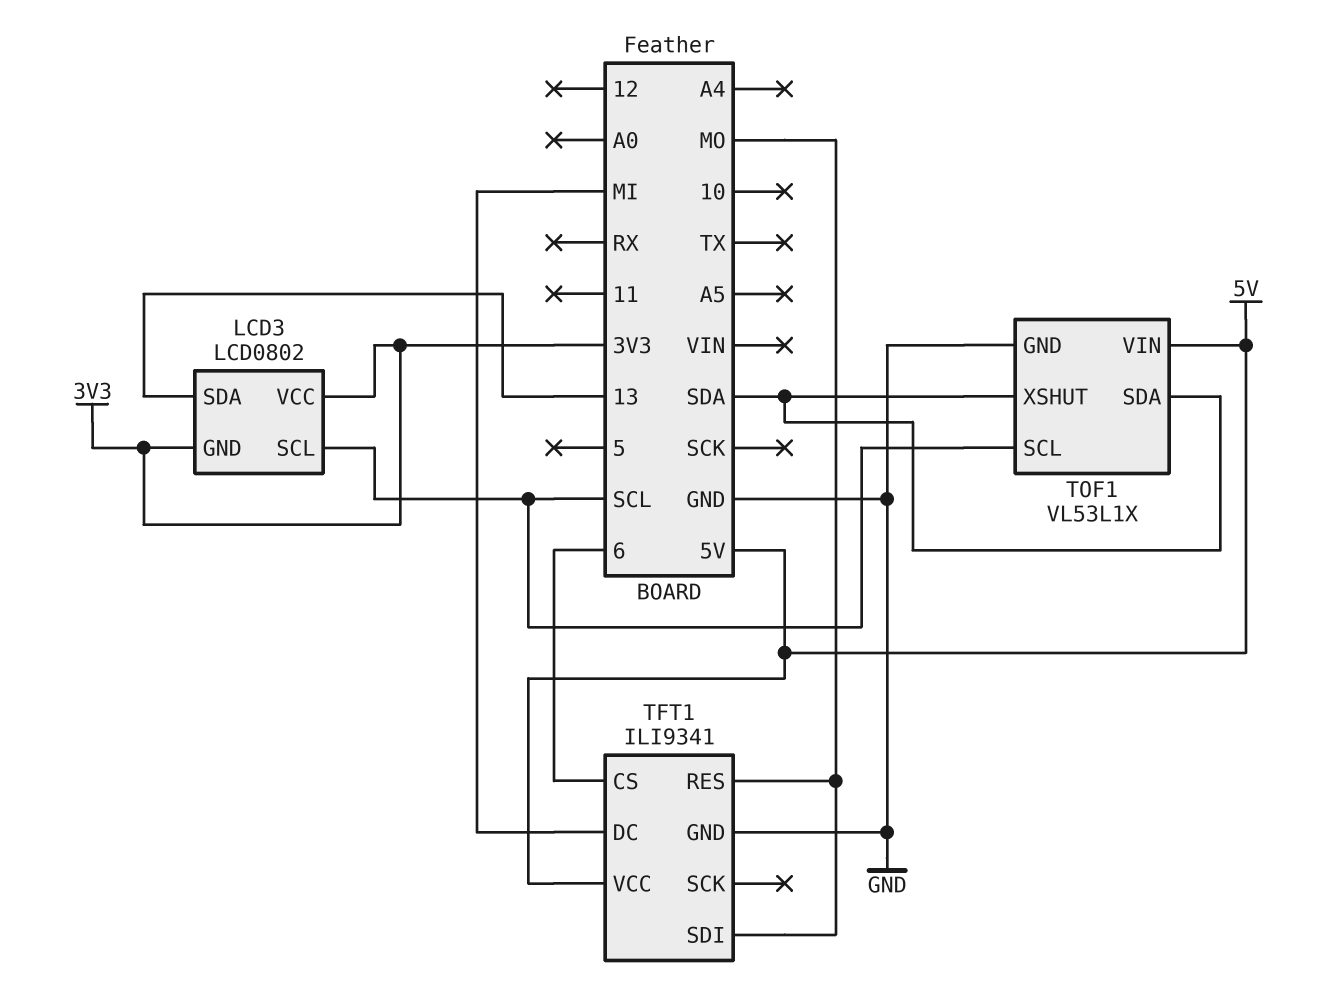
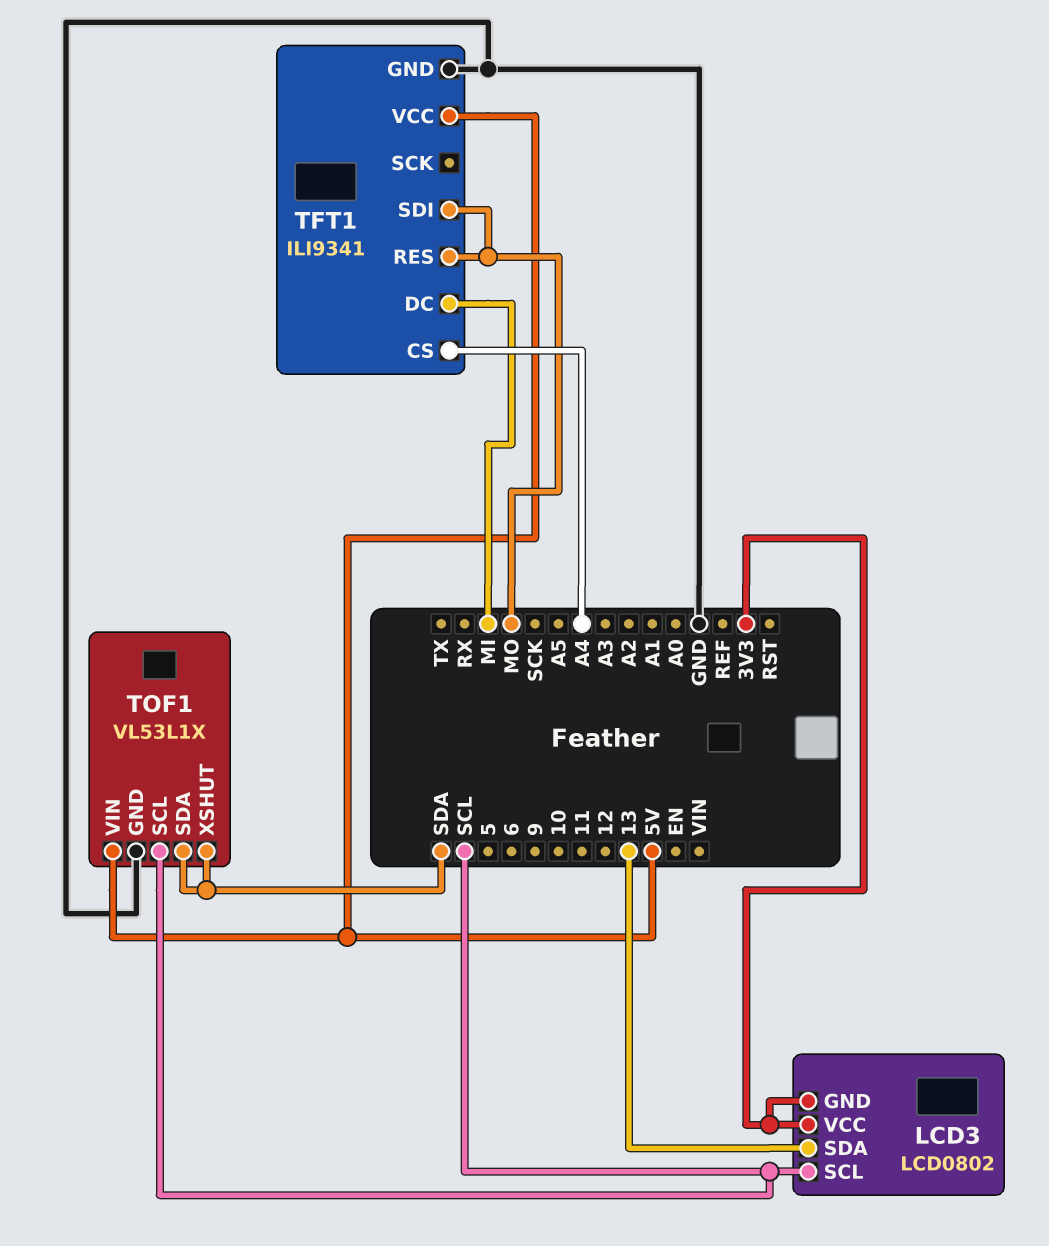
TFT1 pin CS: 6 -> A4

